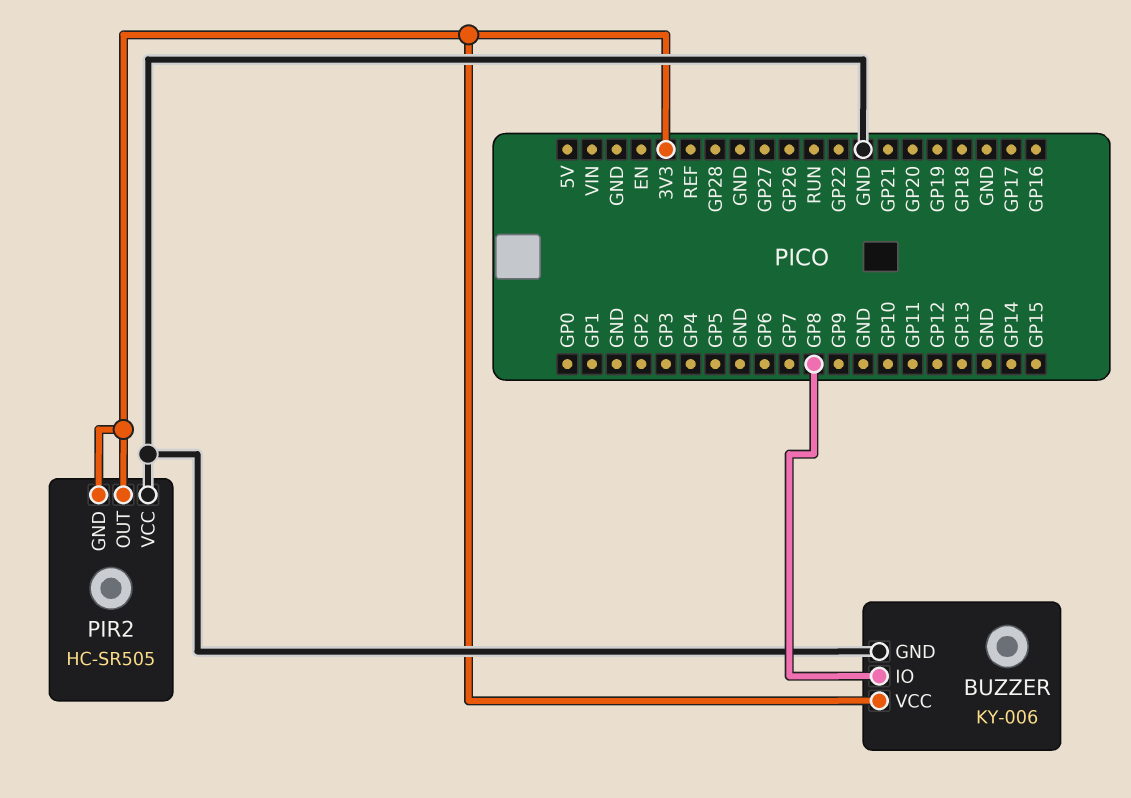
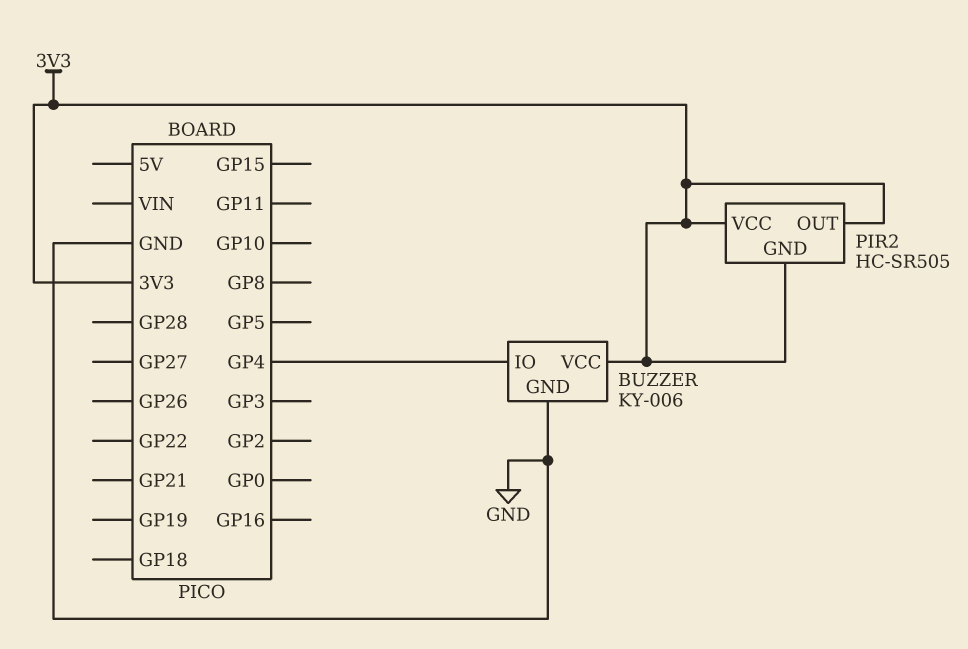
BUZZER pin IO: GP8 -> GP4
PIR2 pin VCC: GND -> 3V3

